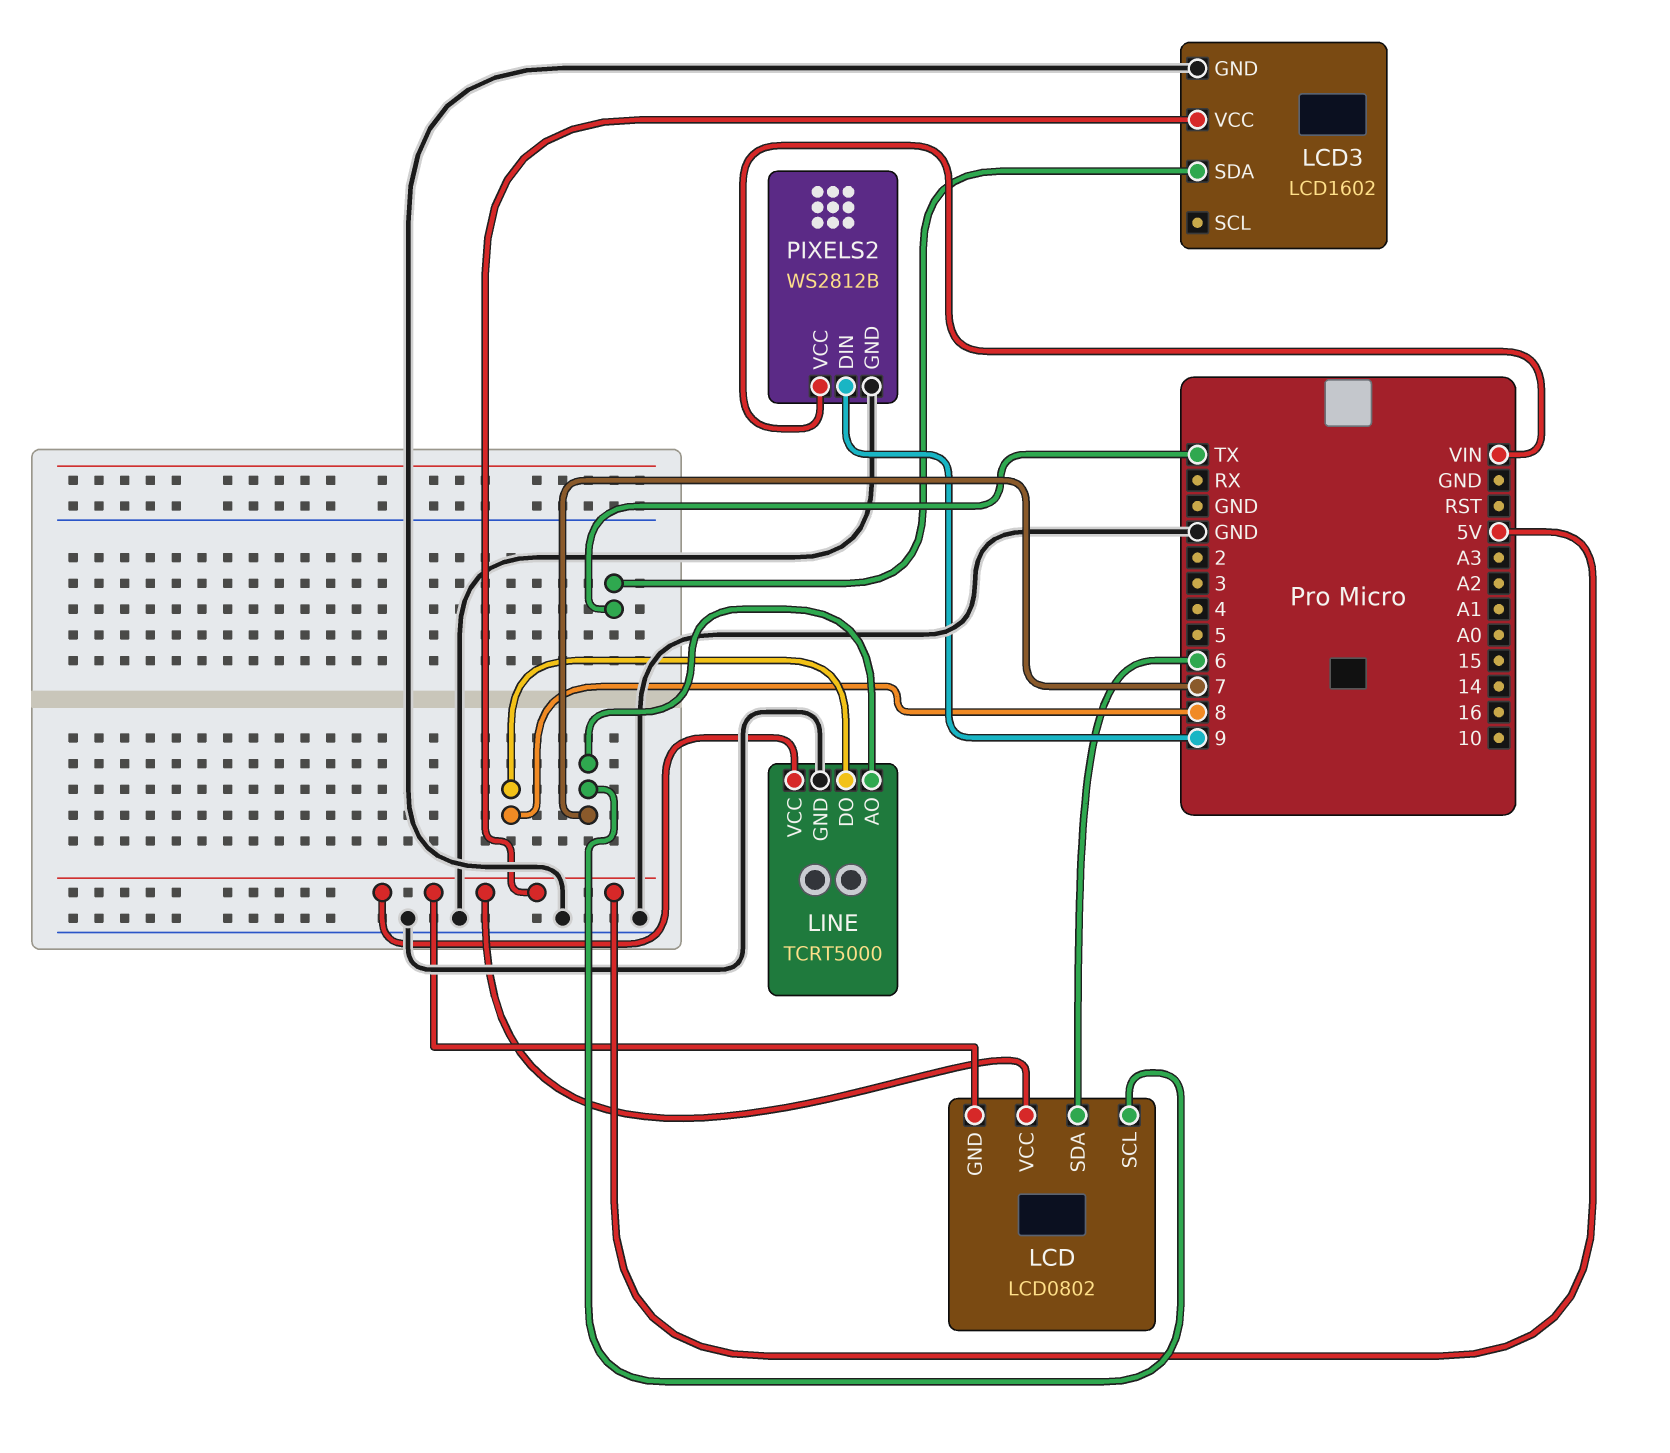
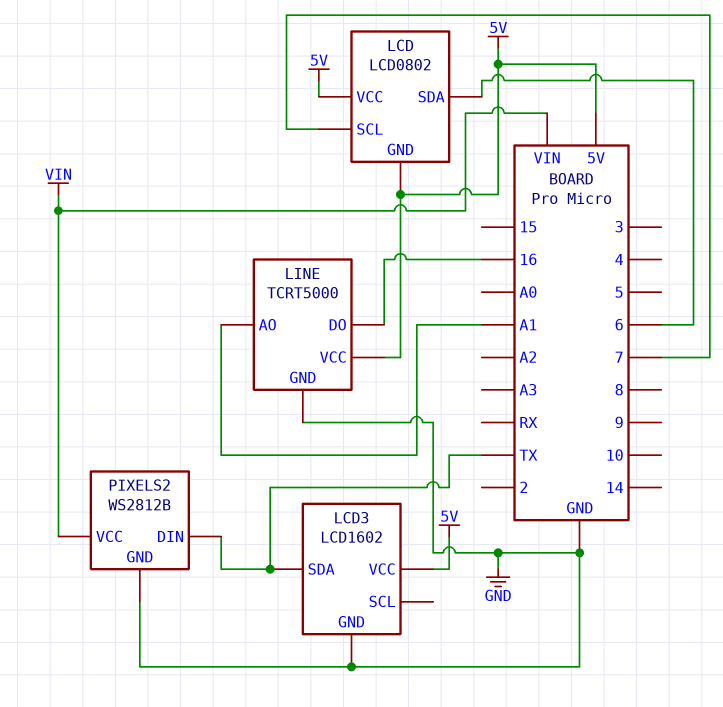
LINE pin AO: 7 -> A1
LINE pin DO: 8 -> 16
PIXELS2 pin DIN: 9 -> TX

